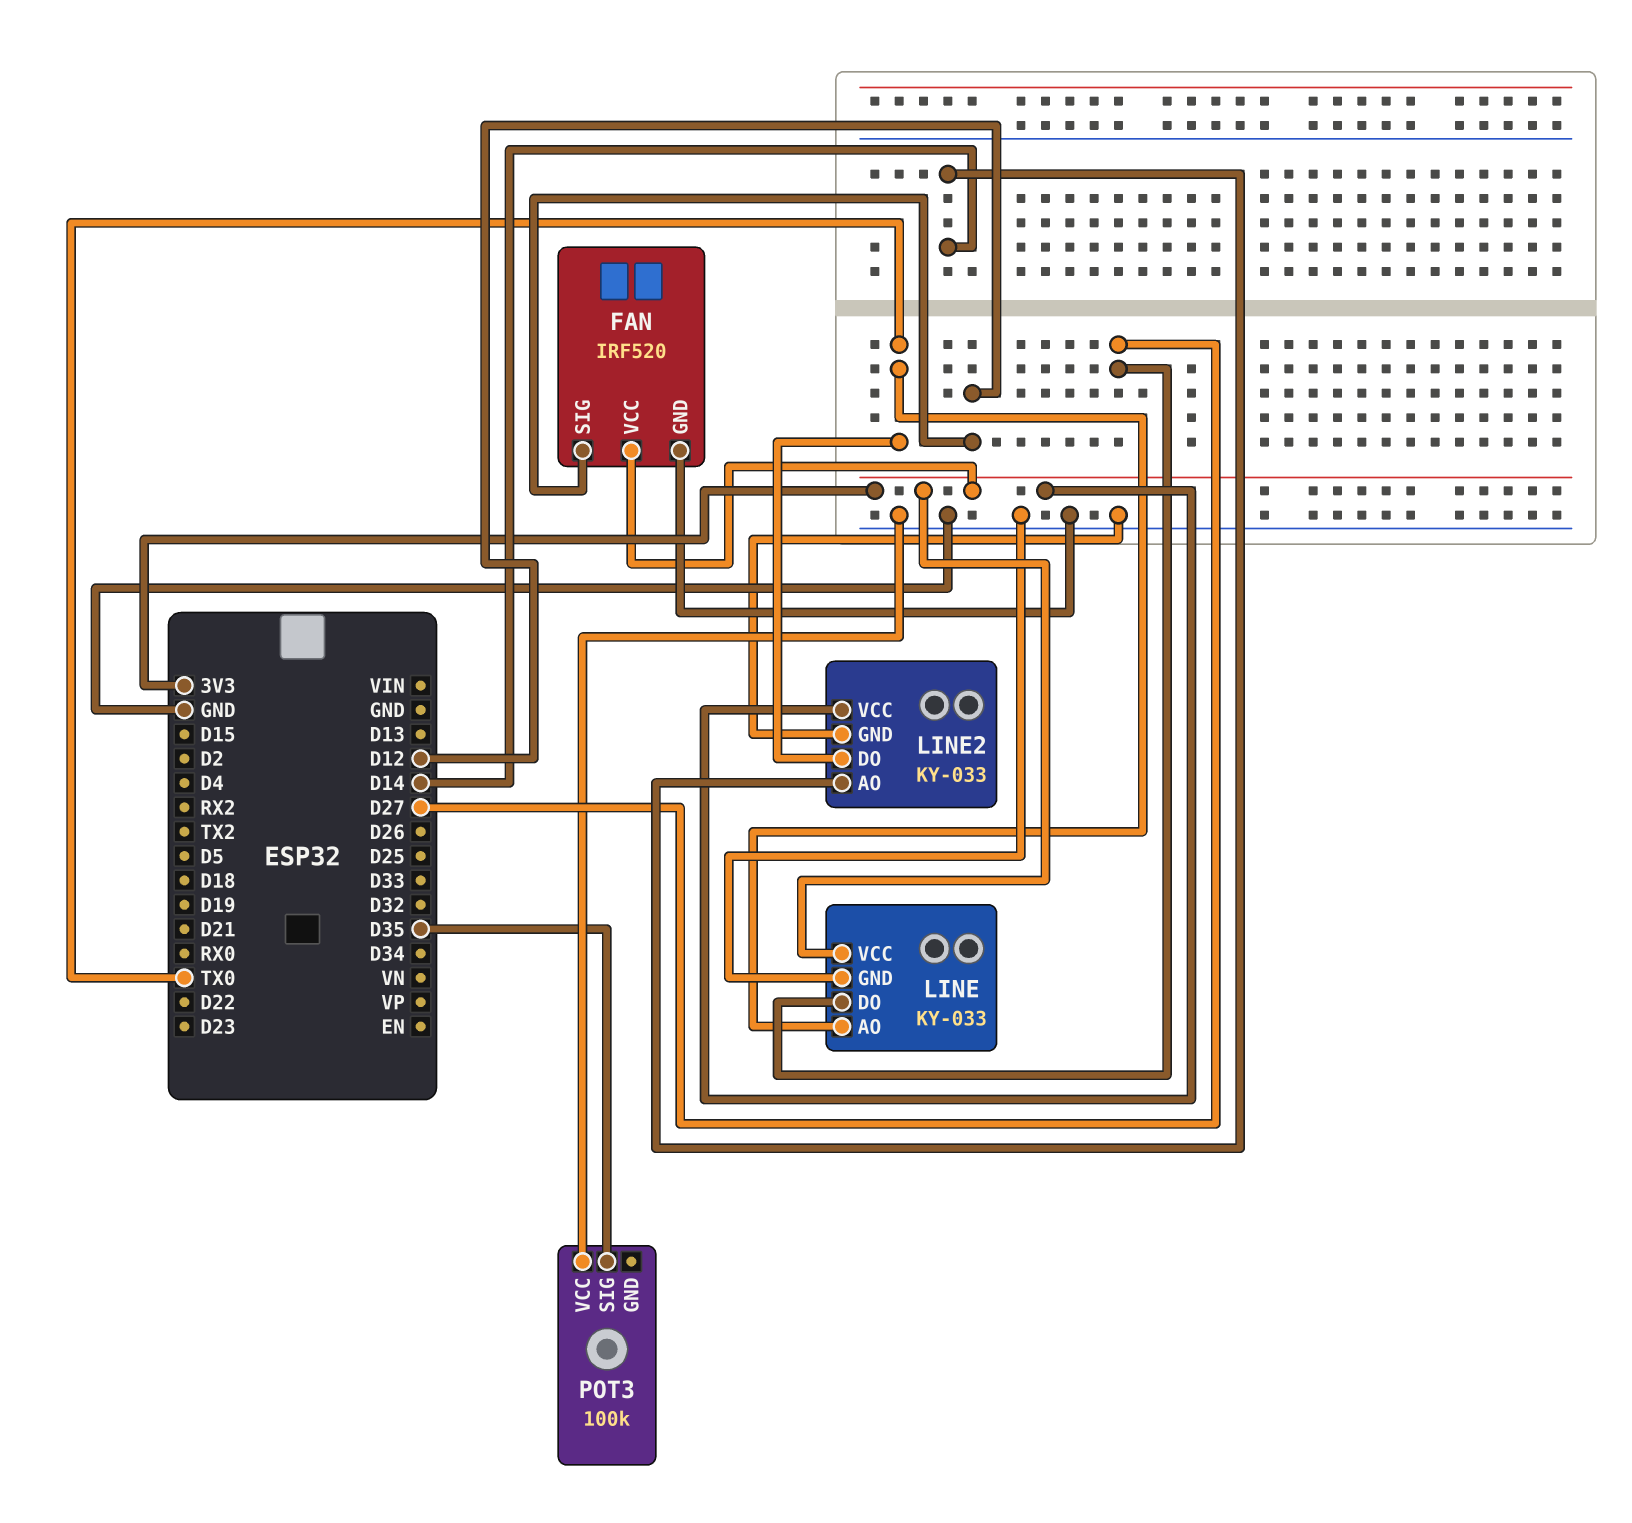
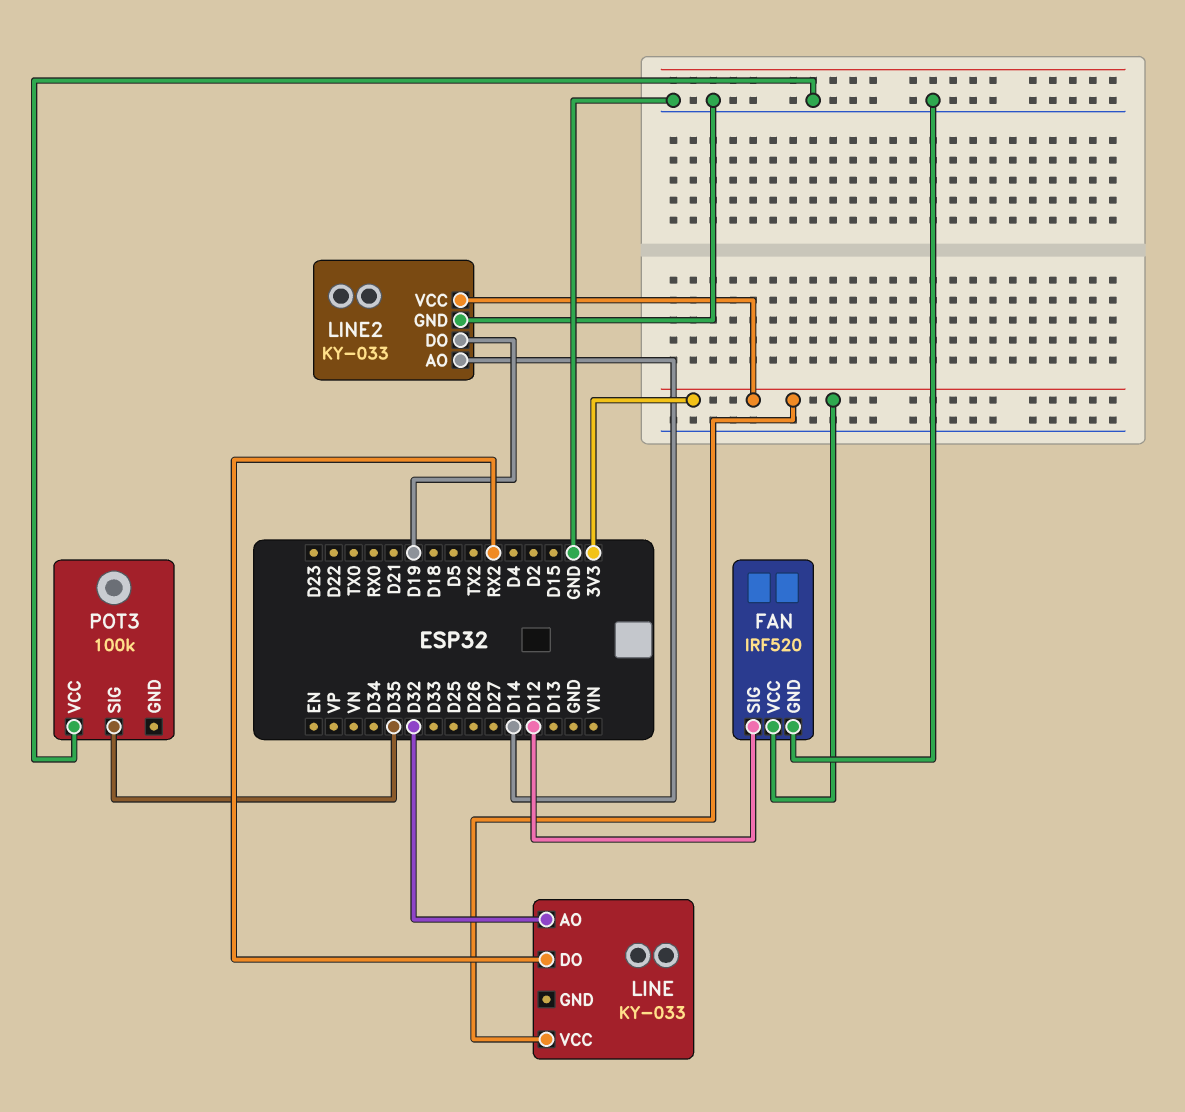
LINE pin AO: TX0 -> D32
LINE pin DO: D27 -> RX2
LINE pin GND: GND -> none
LINE2 pin DO: TX0 -> D19

